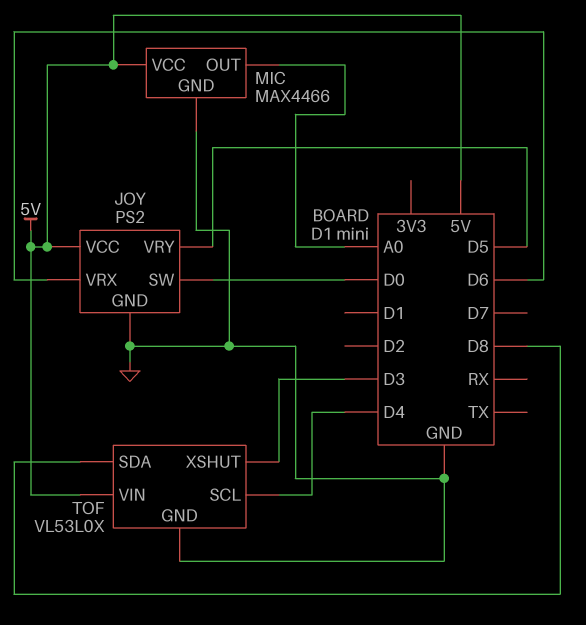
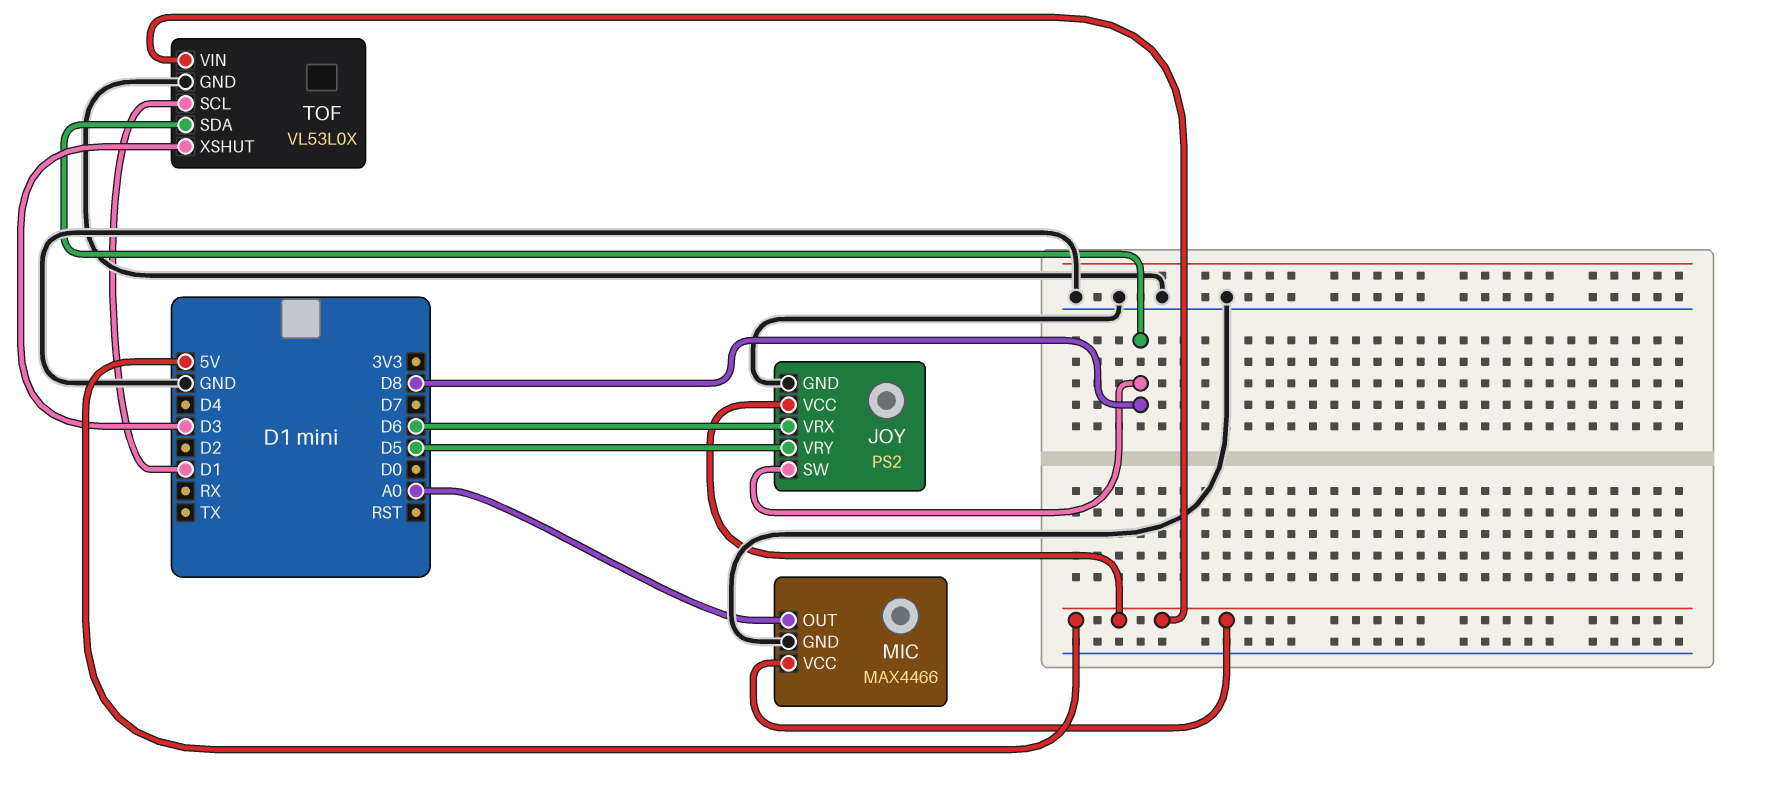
JOY pin SW: D0 -> D8
TOF pin SCL: D4 -> D1

